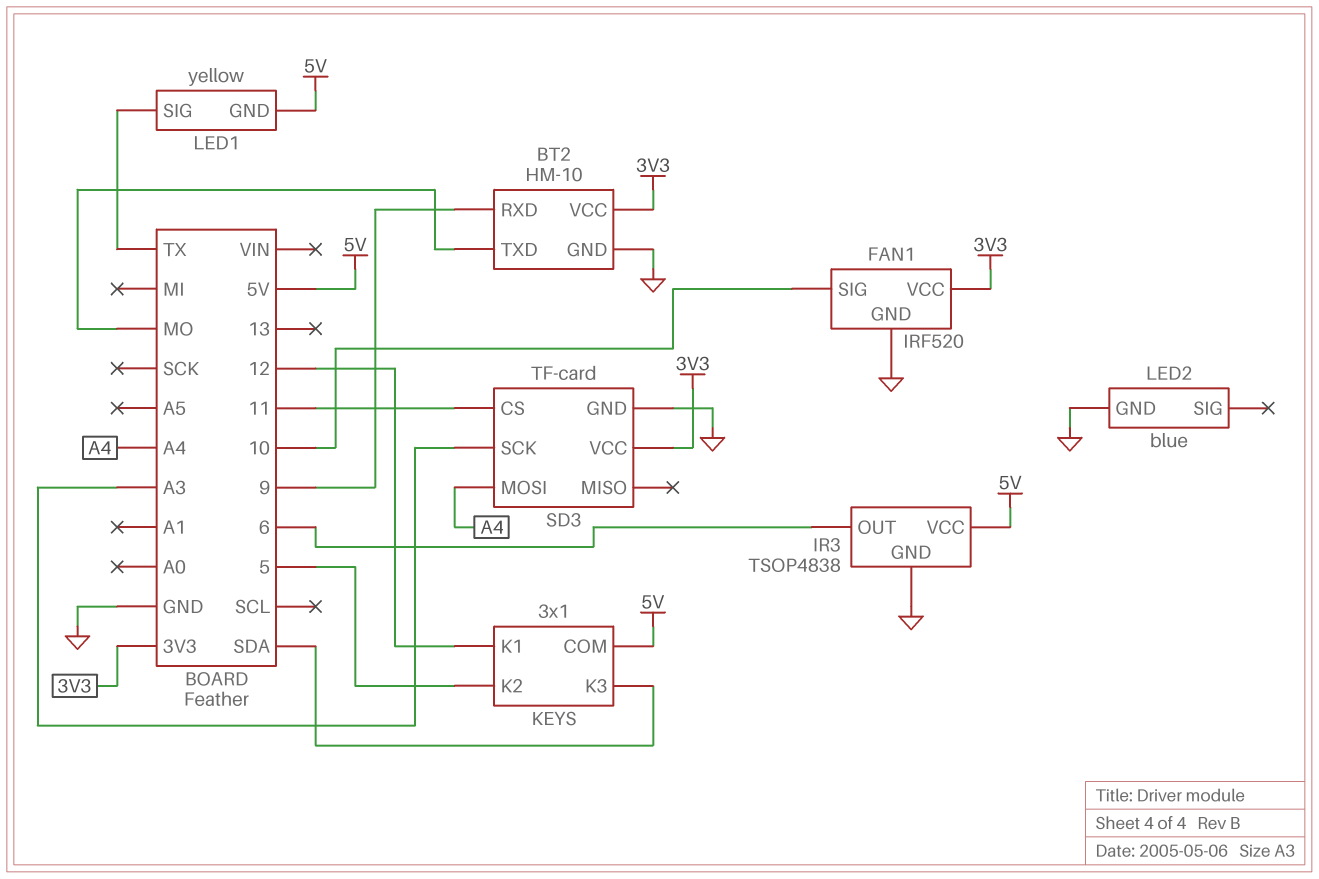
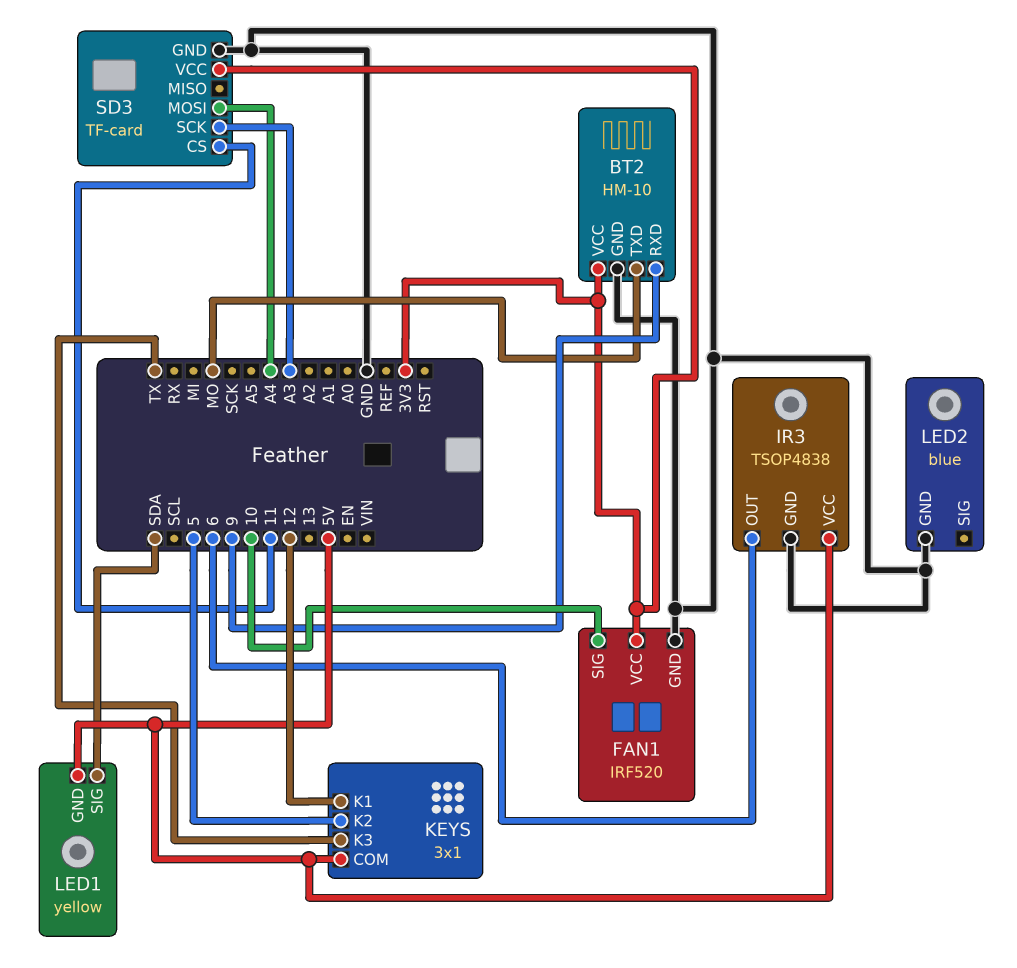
KEYS pin K3: SDA -> TX
LED1 pin SIG: TX -> SDA

